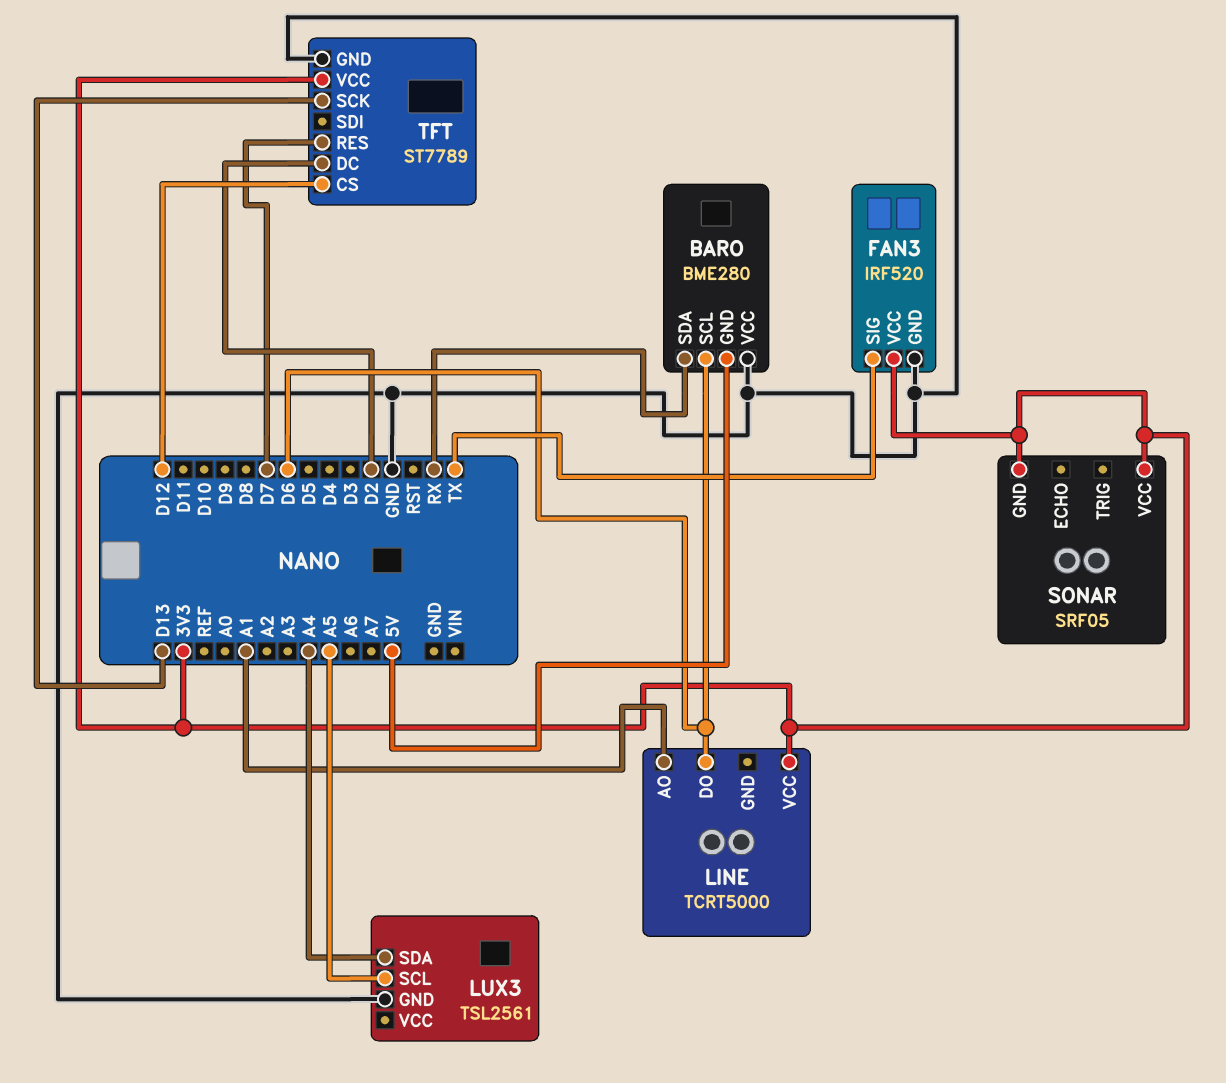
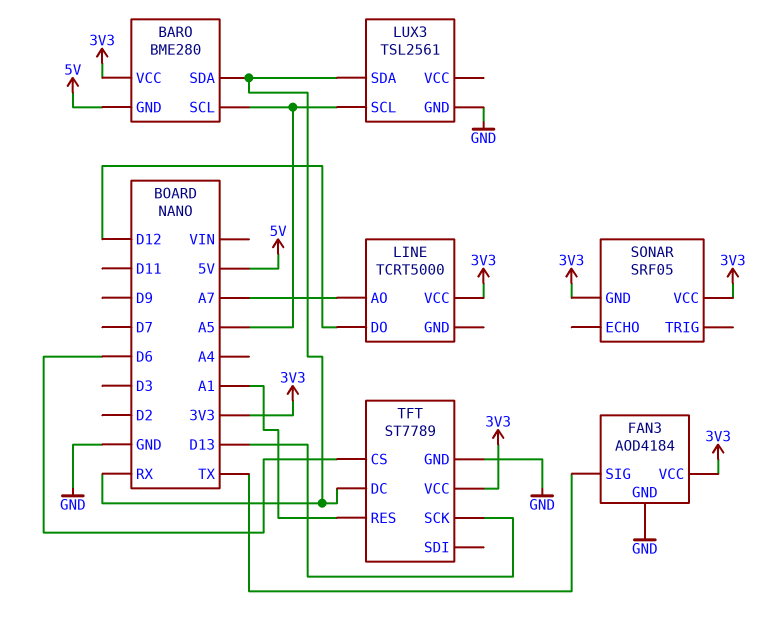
BARO pin SCL: D6 -> A5
BARO pin VCC: GND -> 3V3
FAN3: IRF520 -> AOD4184
LINE pin AO: A1 -> A7
LINE pin DO: D6 -> D12
LUX3 pin SDA: A4 -> RX
TFT pin CS: D12 -> D6
TFT pin DC: D2 -> RX
TFT pin RES: D7 -> A1

